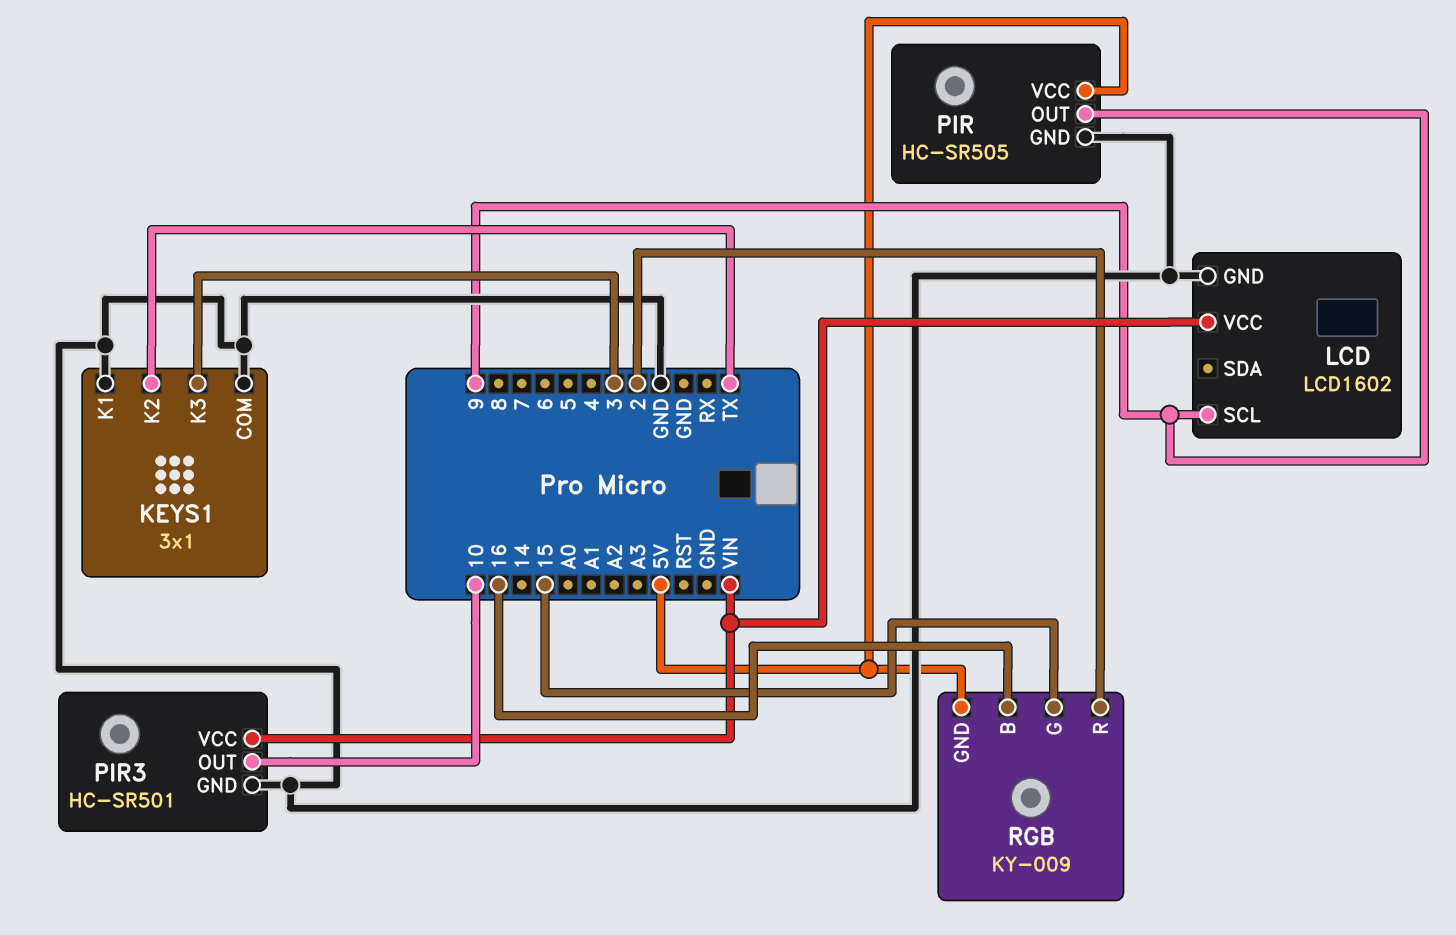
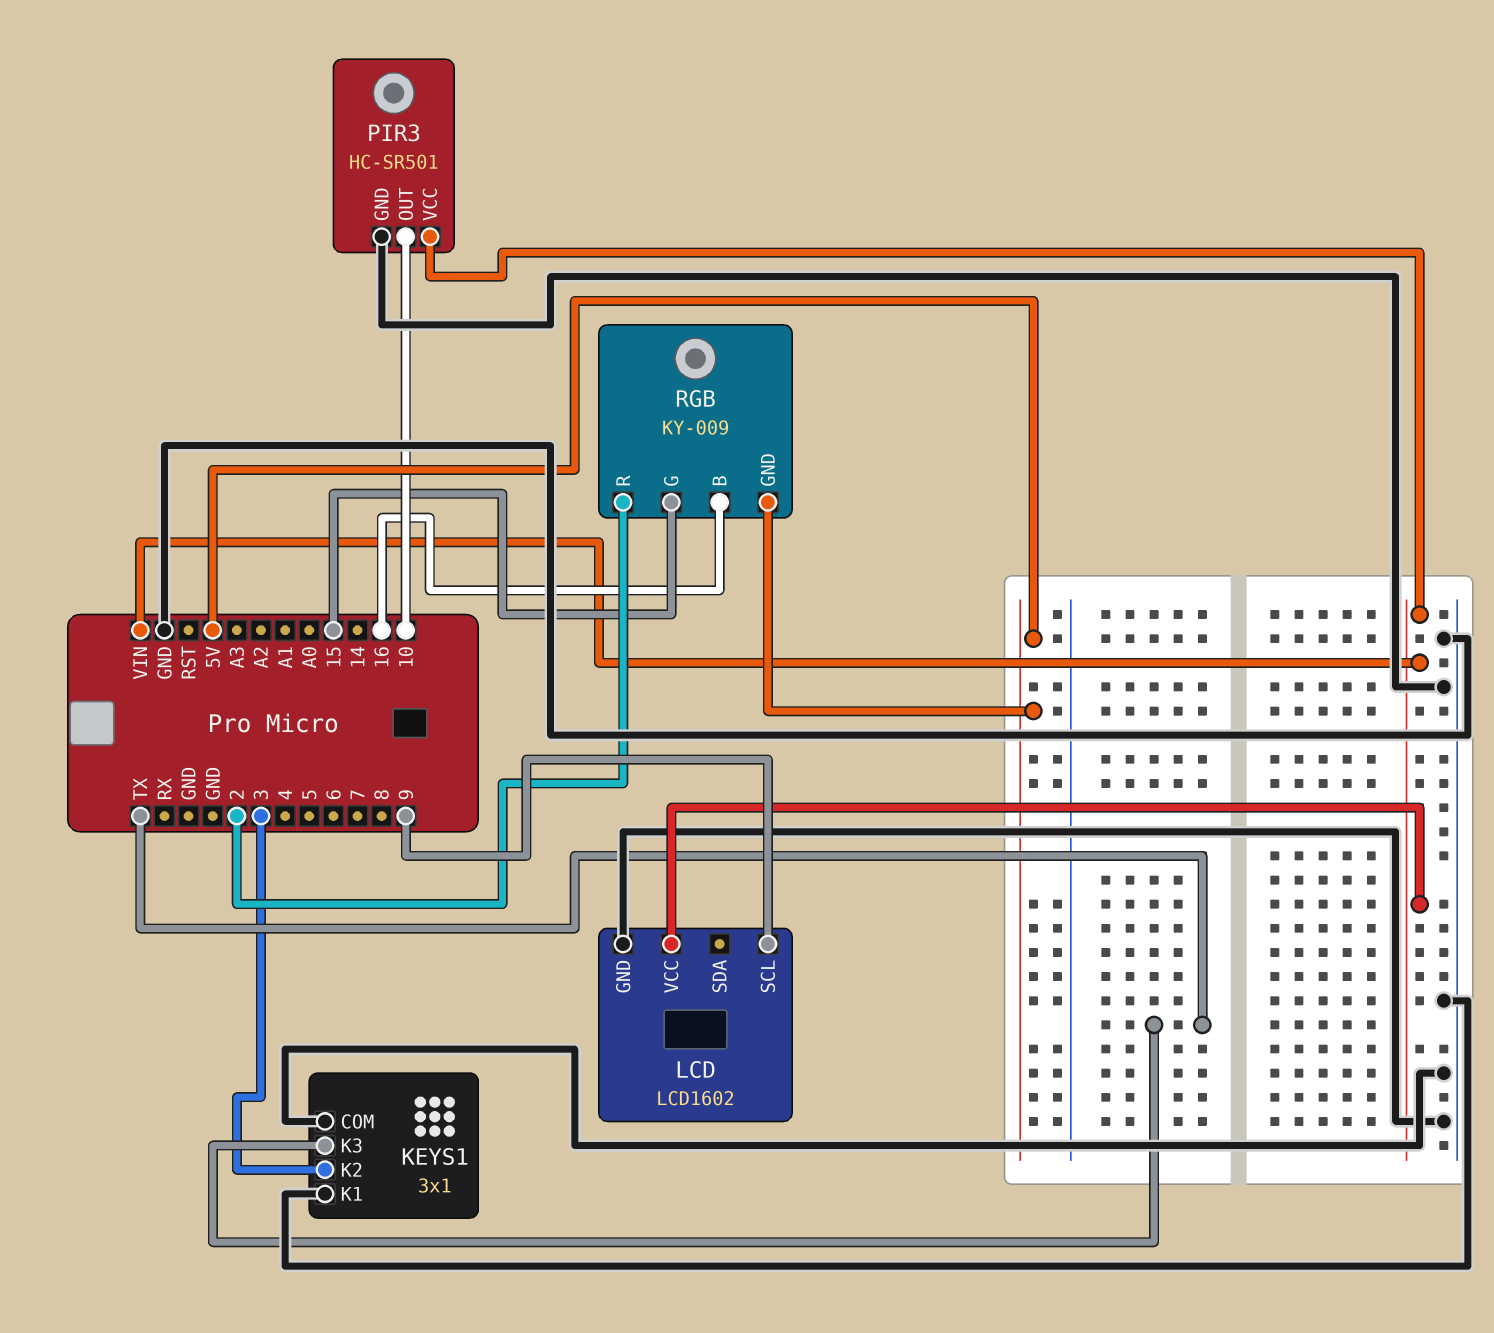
KEYS1 pin K2: TX -> 3
KEYS1 pin K3: 3 -> TX
PIR: HC-SR505 -> none
PIR pin GND: GND -> none
PIR pin OUT: 9 -> none
PIR pin VCC: 5V -> none

